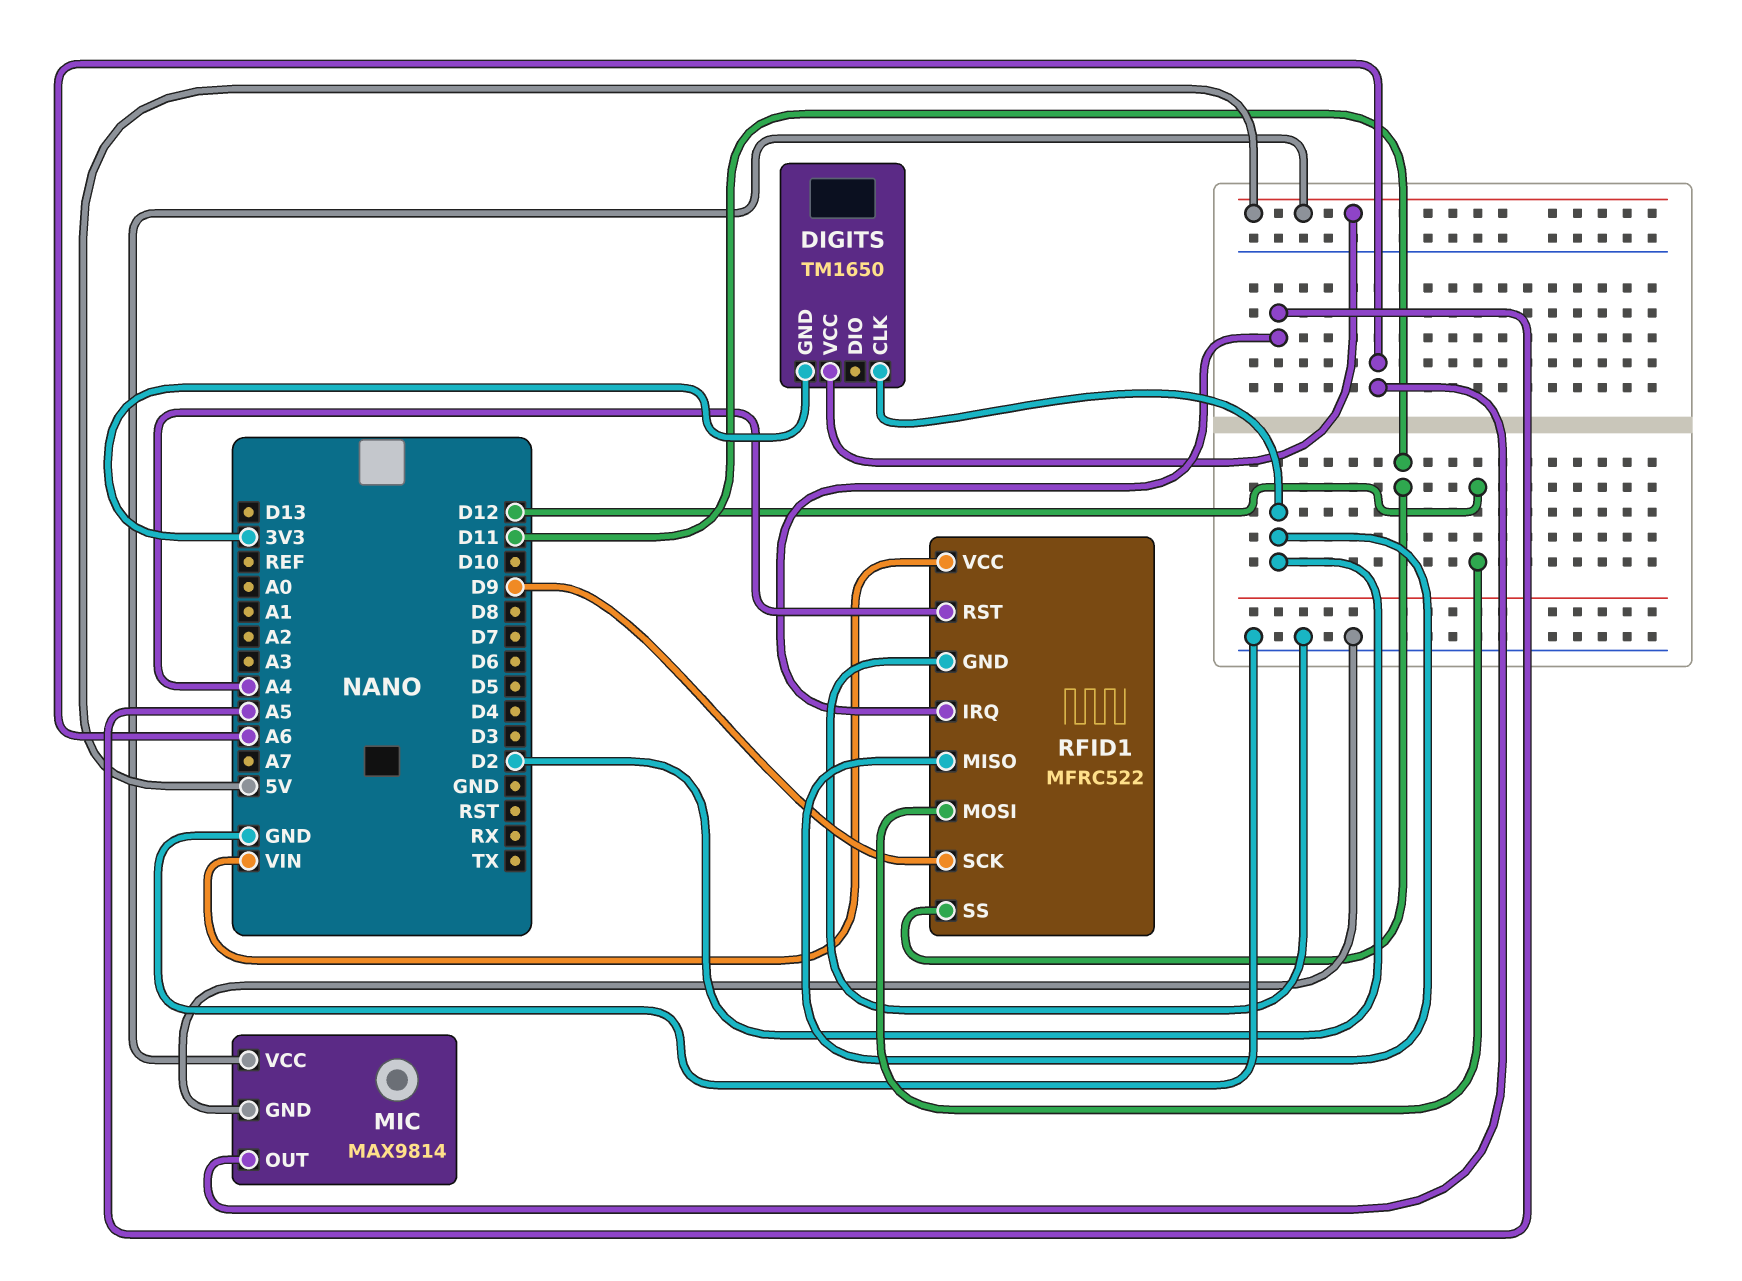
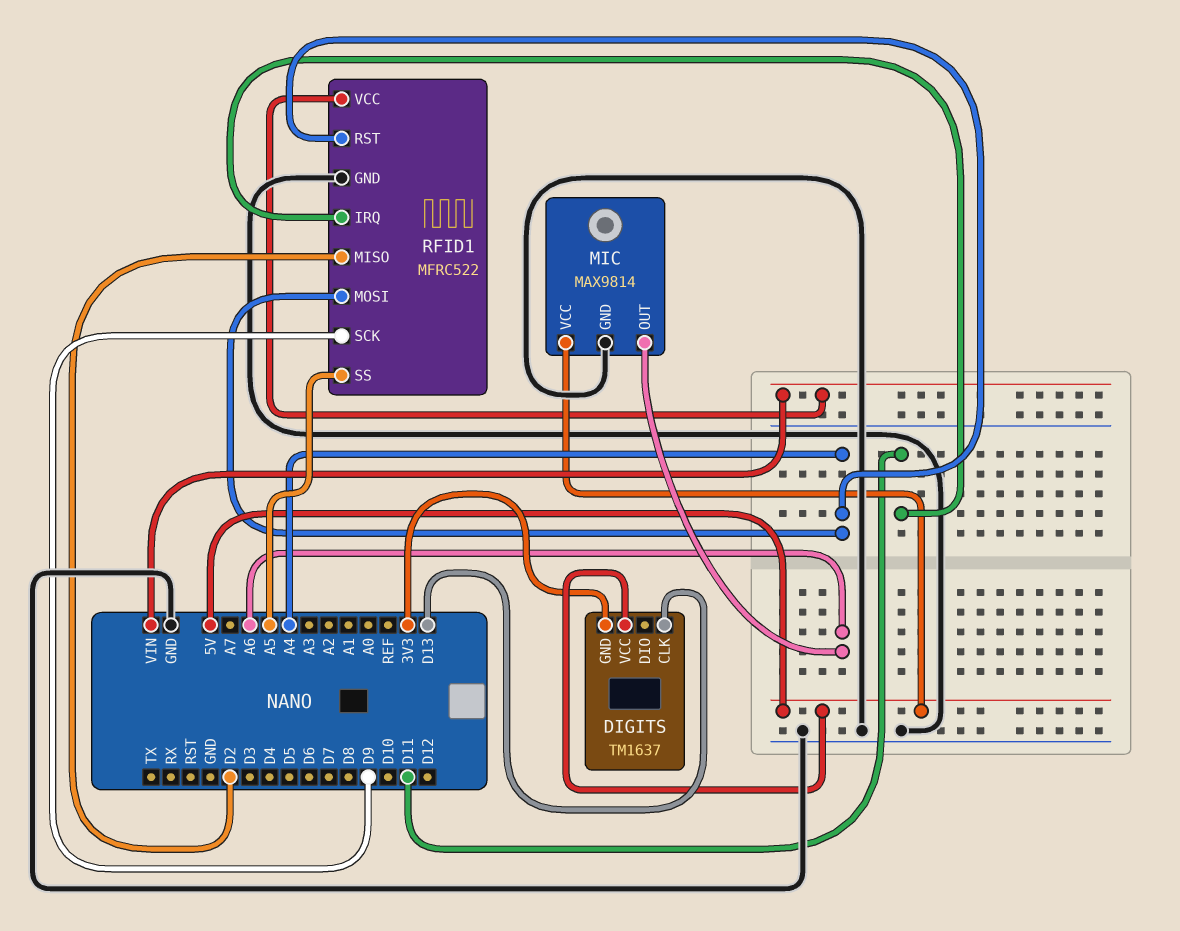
DIGITS: TM1650 -> TM1637
DIGITS pin CLK: D2 -> D13
RFID1 pin IRQ: A5 -> D11
RFID1 pin MOSI: D12 -> A4
RFID1 pin SS: D11 -> A5

